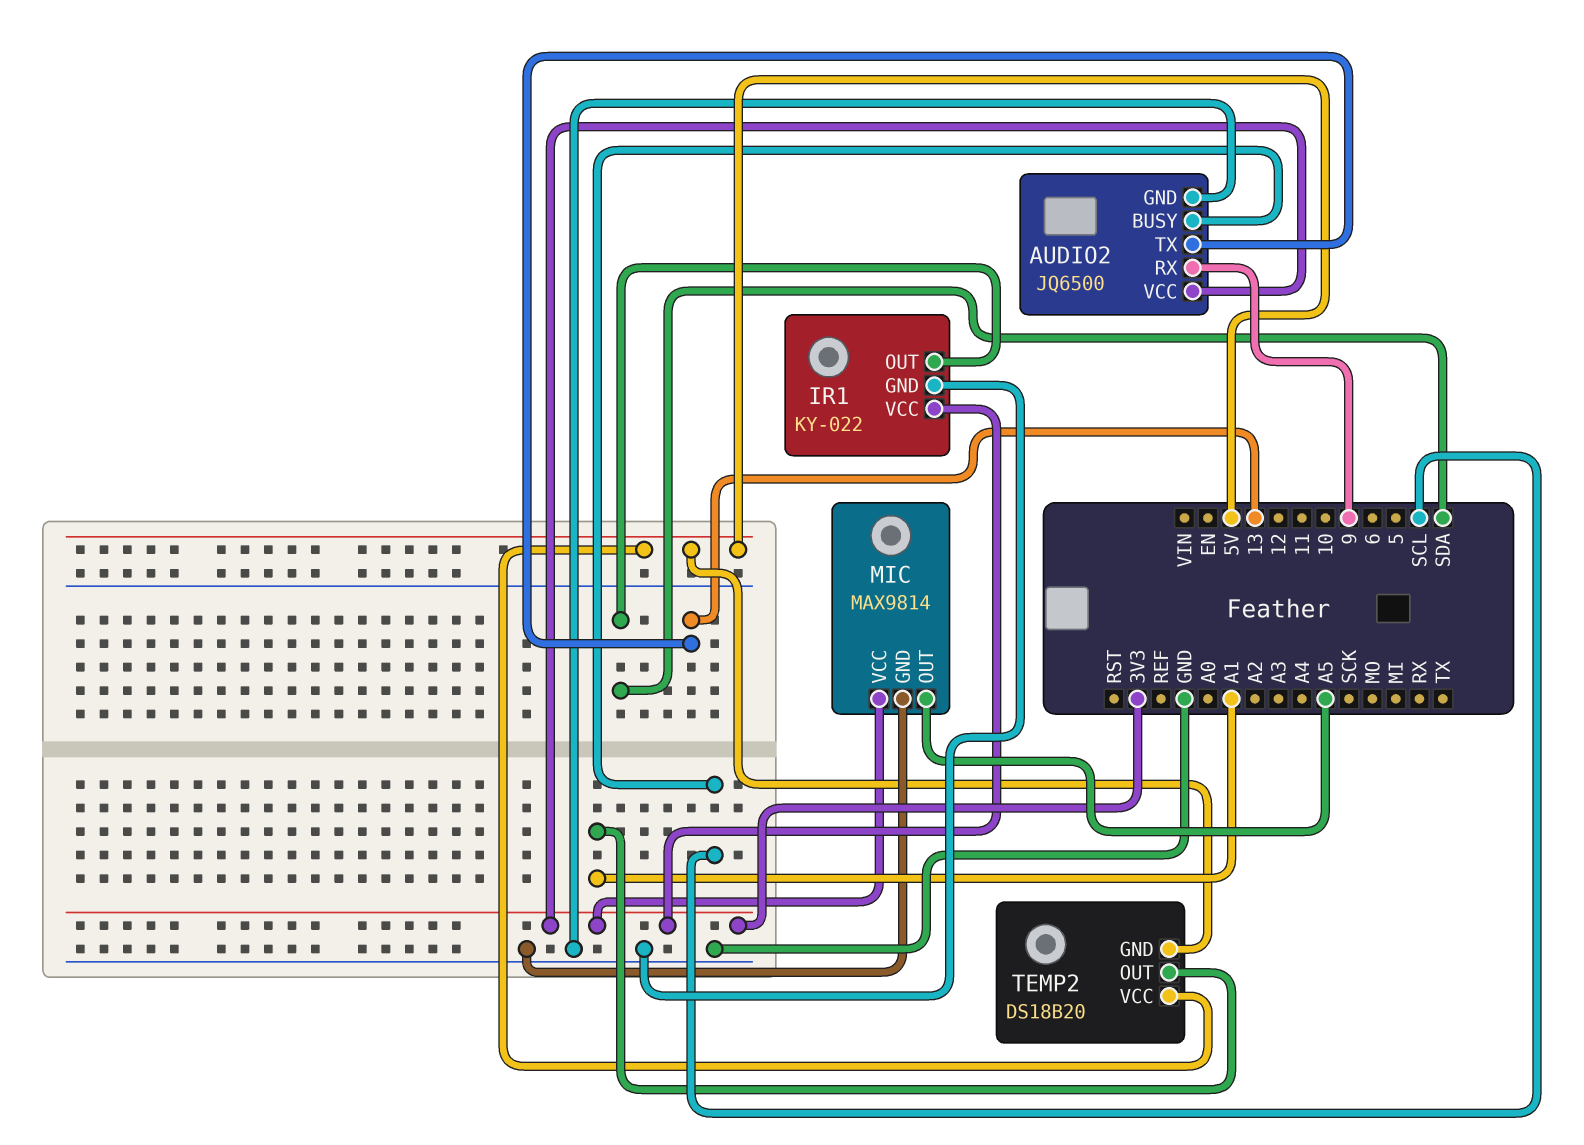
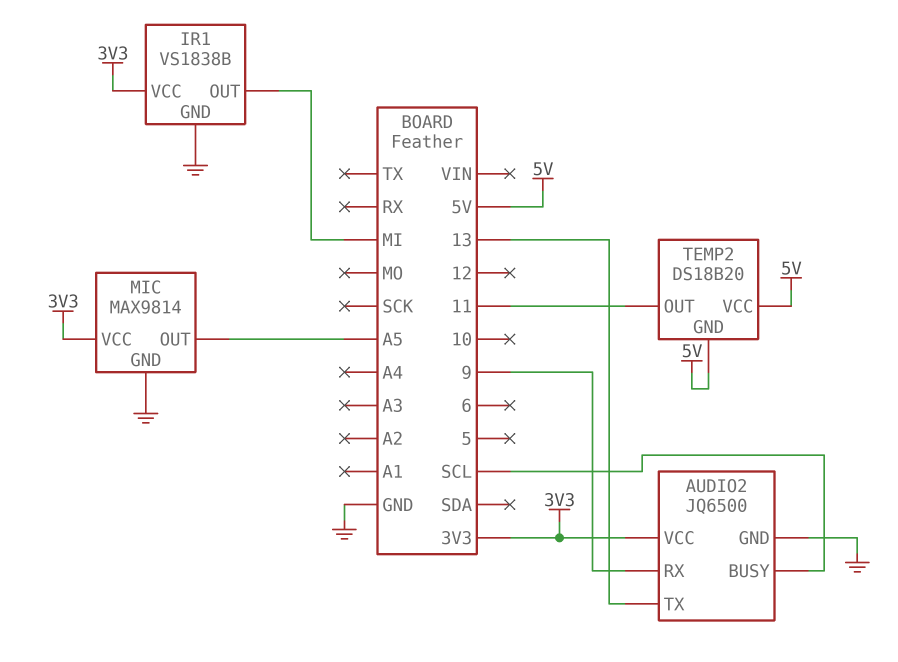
IR1: KY-022 -> VS1838B
IR1 pin OUT: SDA -> MI
TEMP2 pin OUT: A1 -> 11

